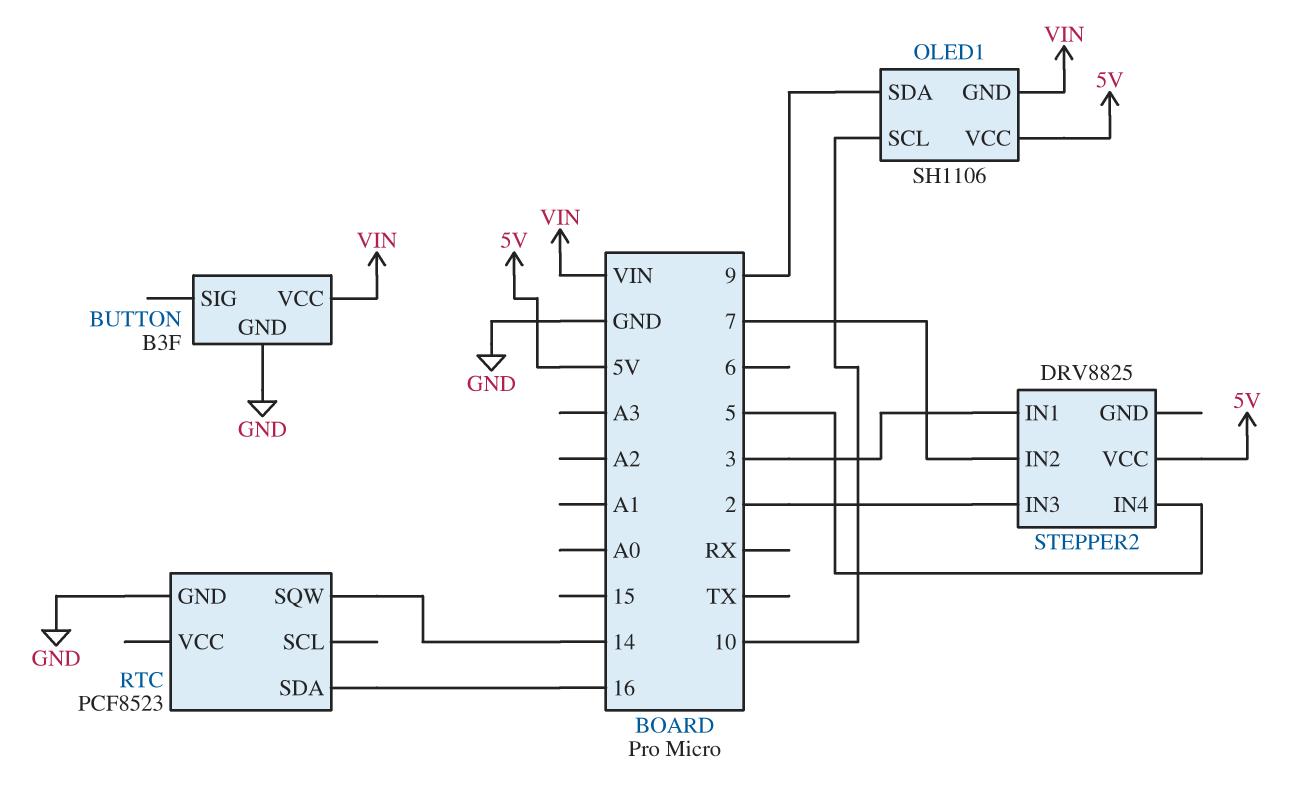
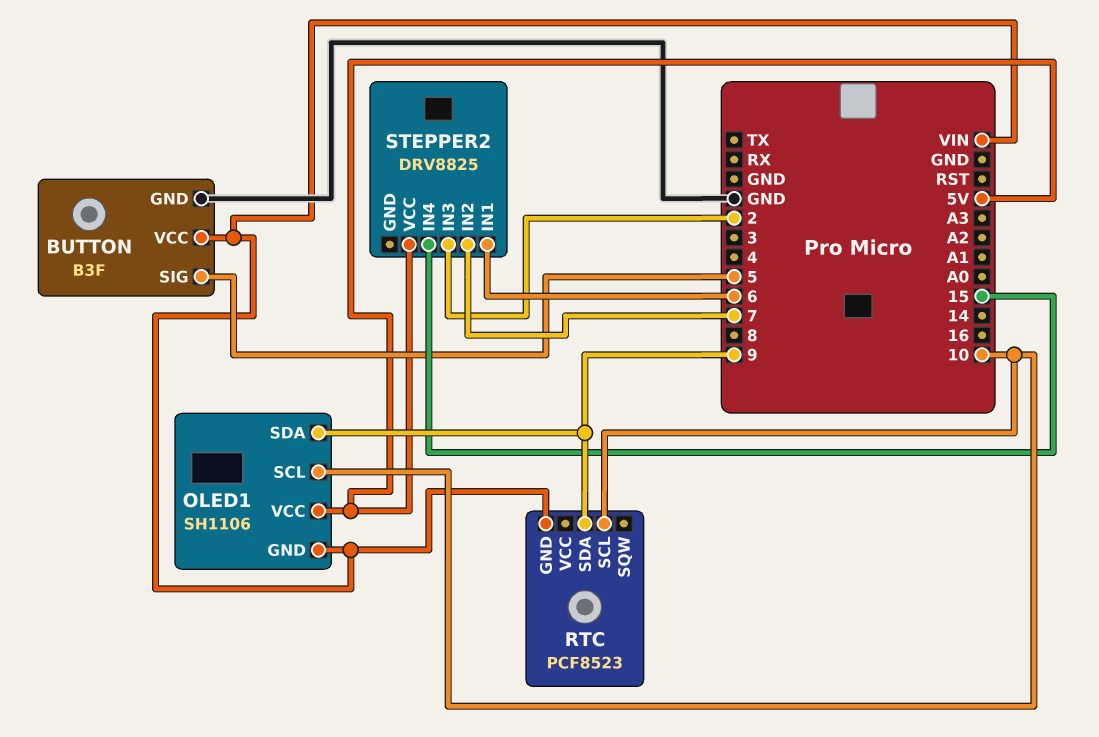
BUTTON pin SIG: none -> 5
RTC pin GND: GND -> VIN
RTC pin SCL: none -> 10
RTC pin SDA: 16 -> 9
RTC pin SQW: 14 -> none
STEPPER2 pin IN1: 3 -> 6
STEPPER2 pin IN4: 5 -> 15

